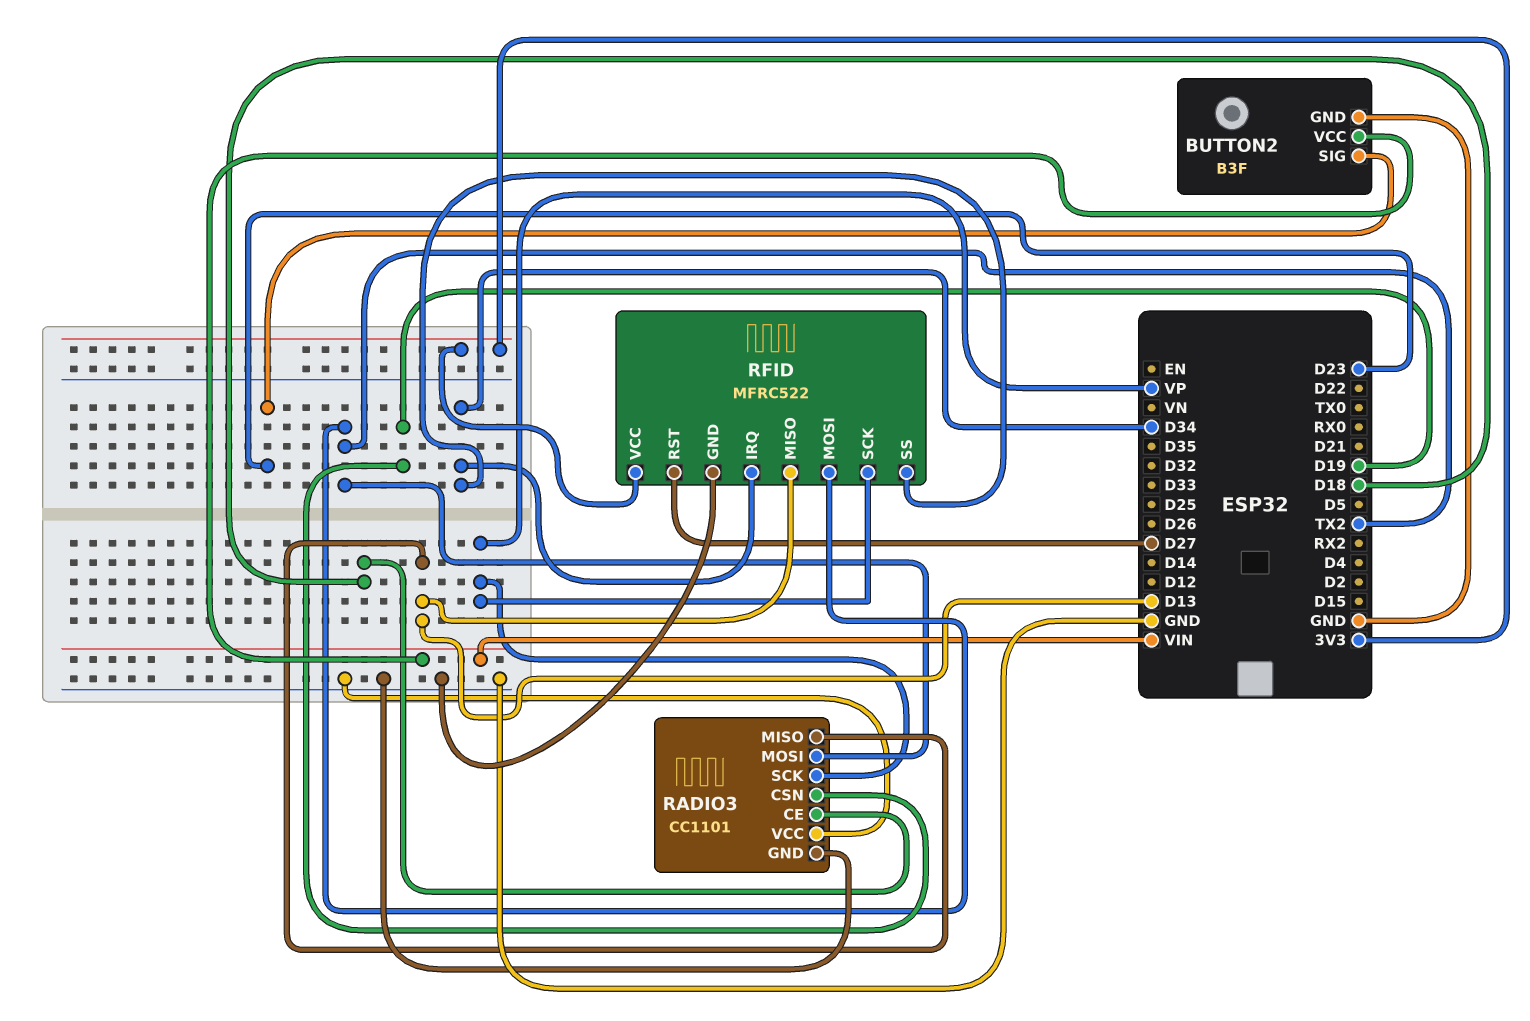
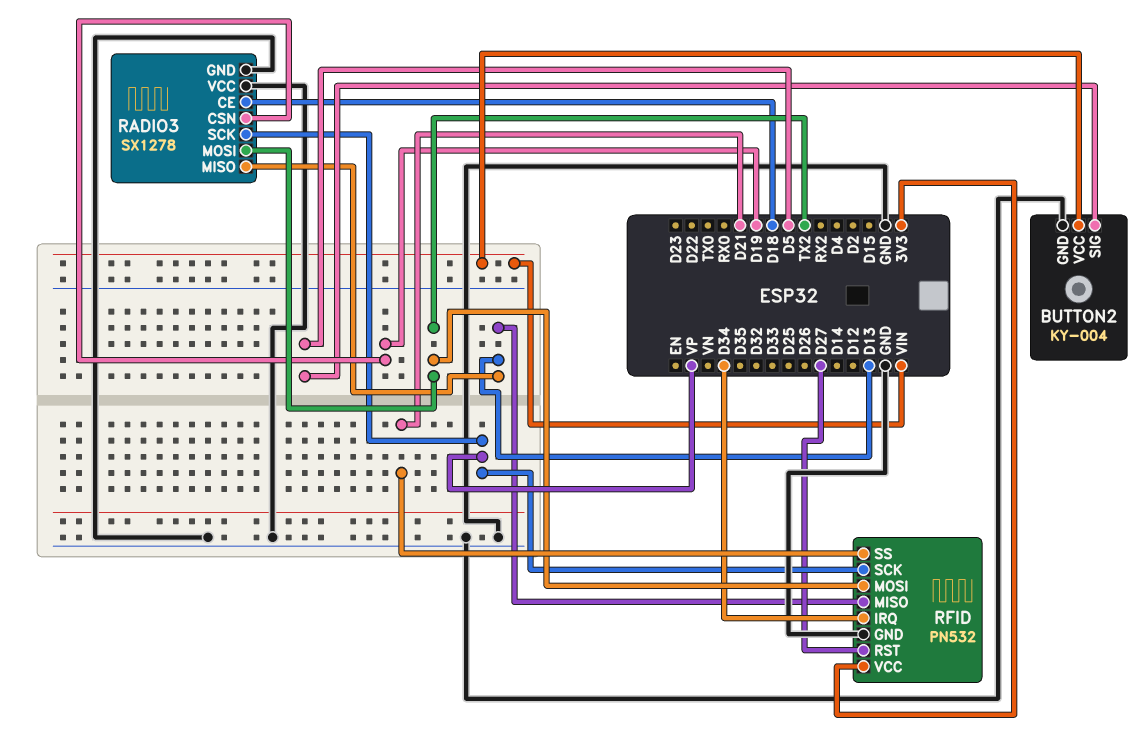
BUTTON2: B3F -> KY-004
BUTTON2 pin SIG: D23 -> D5
RADIO3: CC1101 -> SX1278
RFID: MFRC522 -> PN532
RFID pin SS: D34 -> D21

